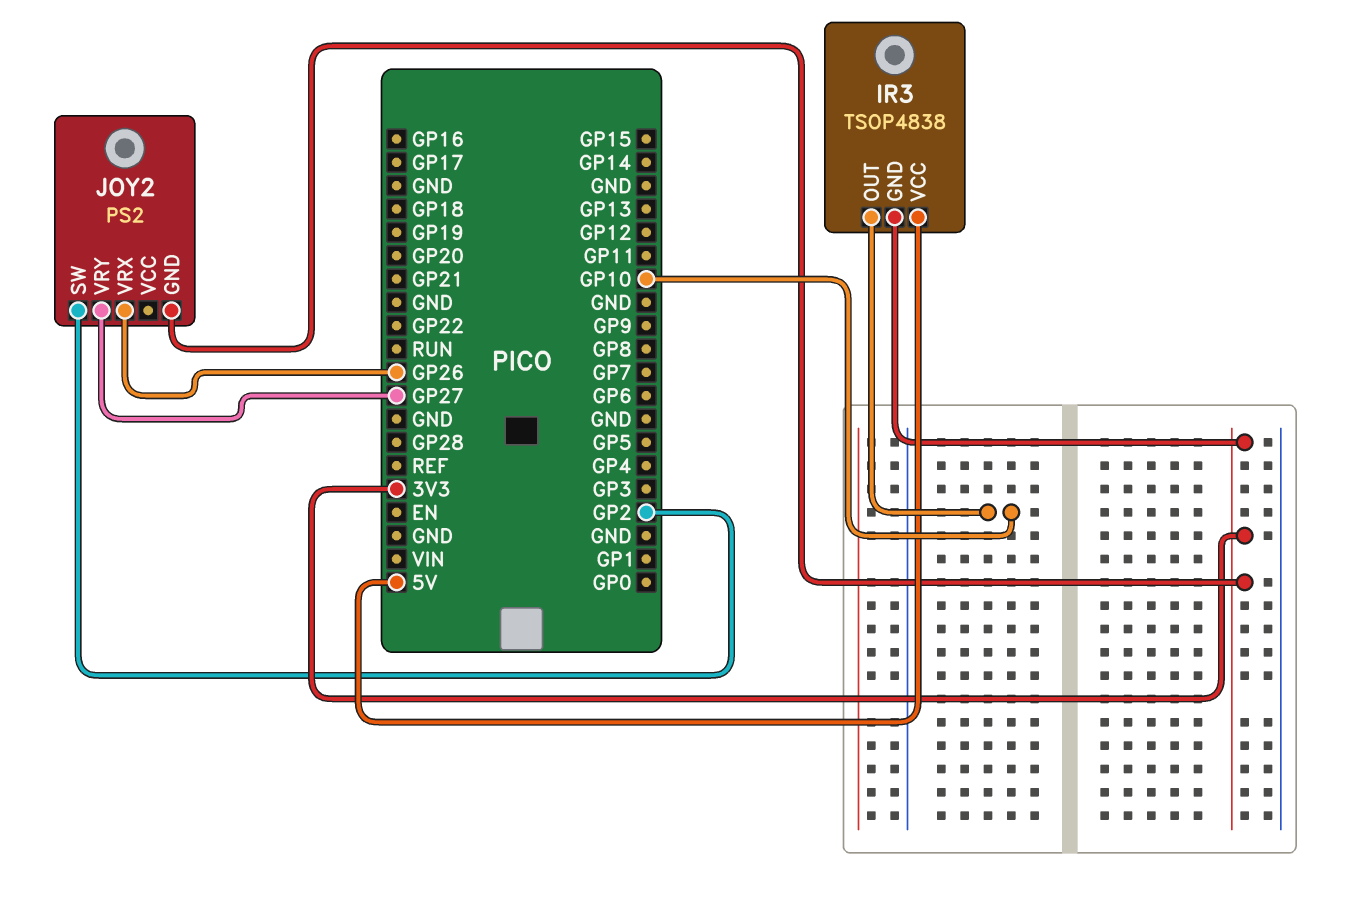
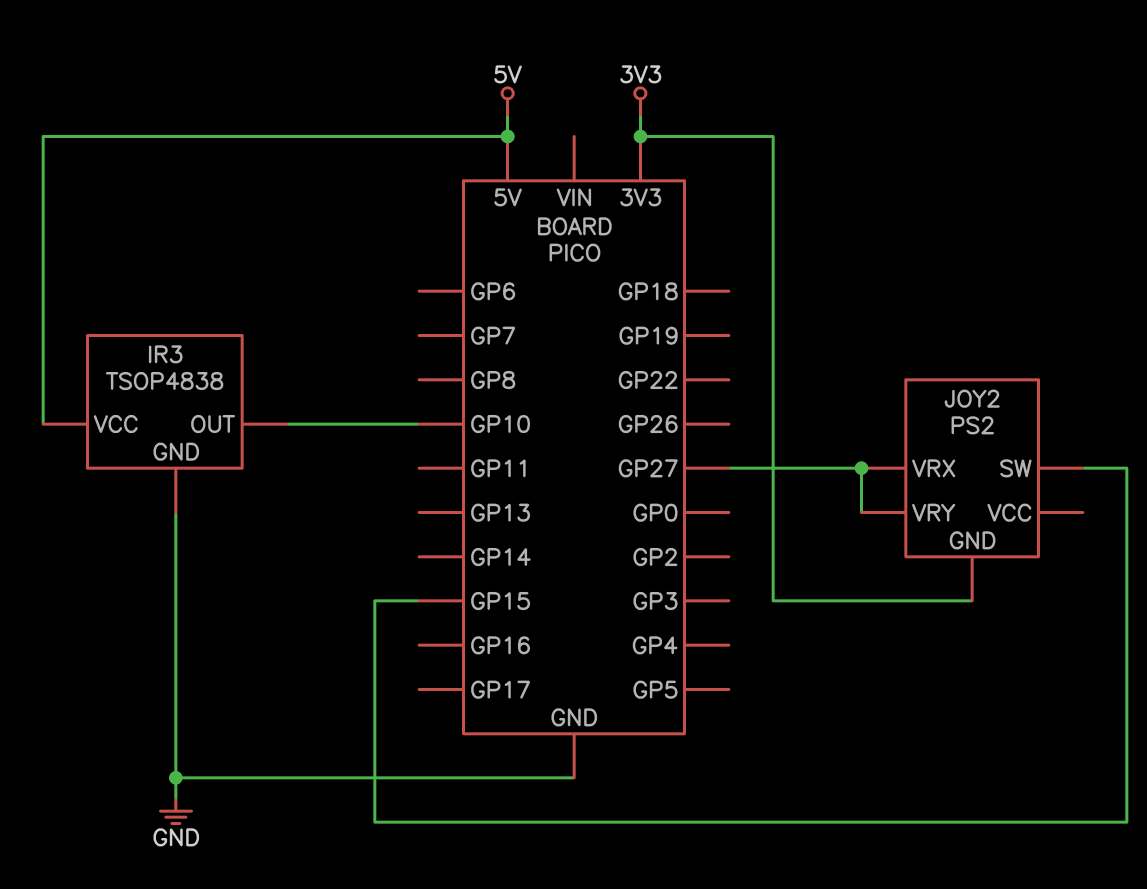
IR3 pin GND: 3V3 -> GND
JOY2 pin SW: GP2 -> GP15
JOY2 pin VRX: GP26 -> GP27

